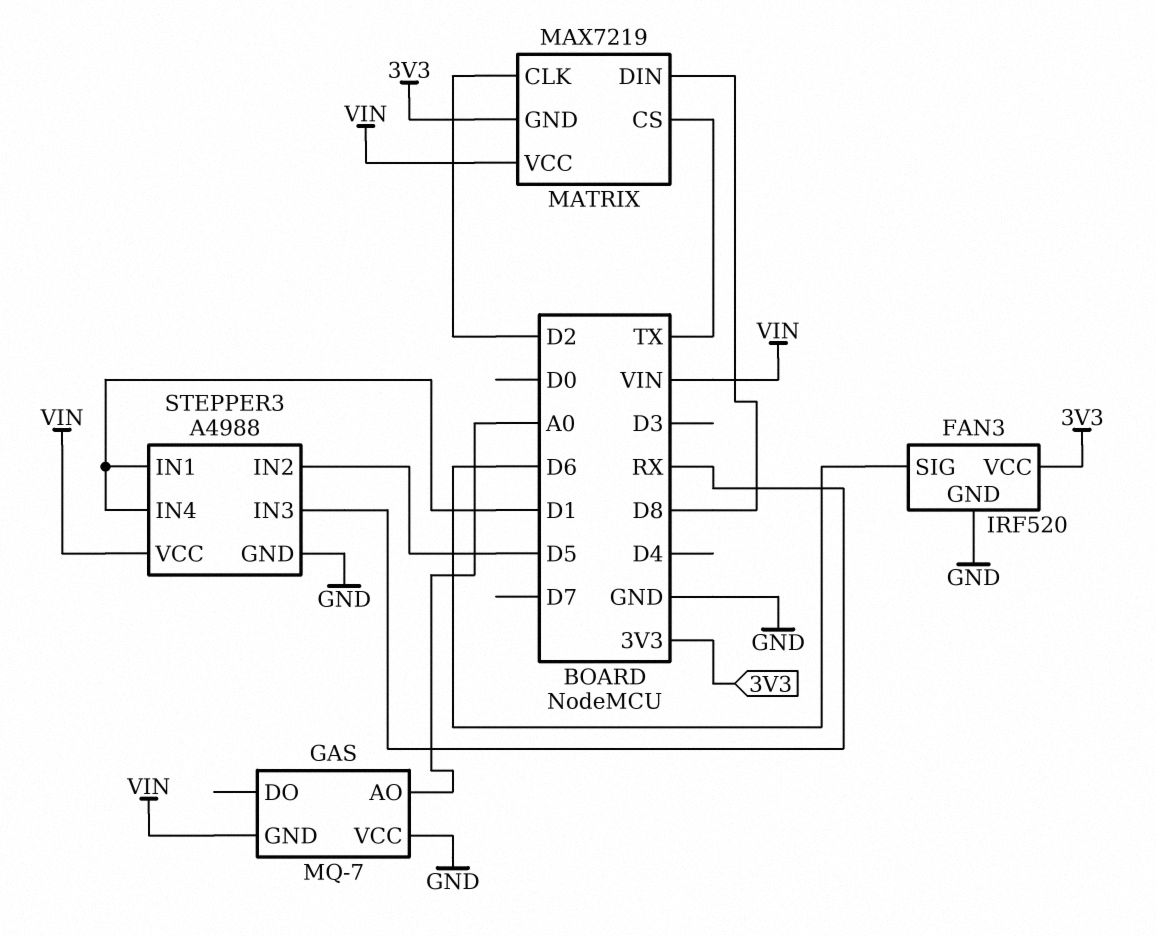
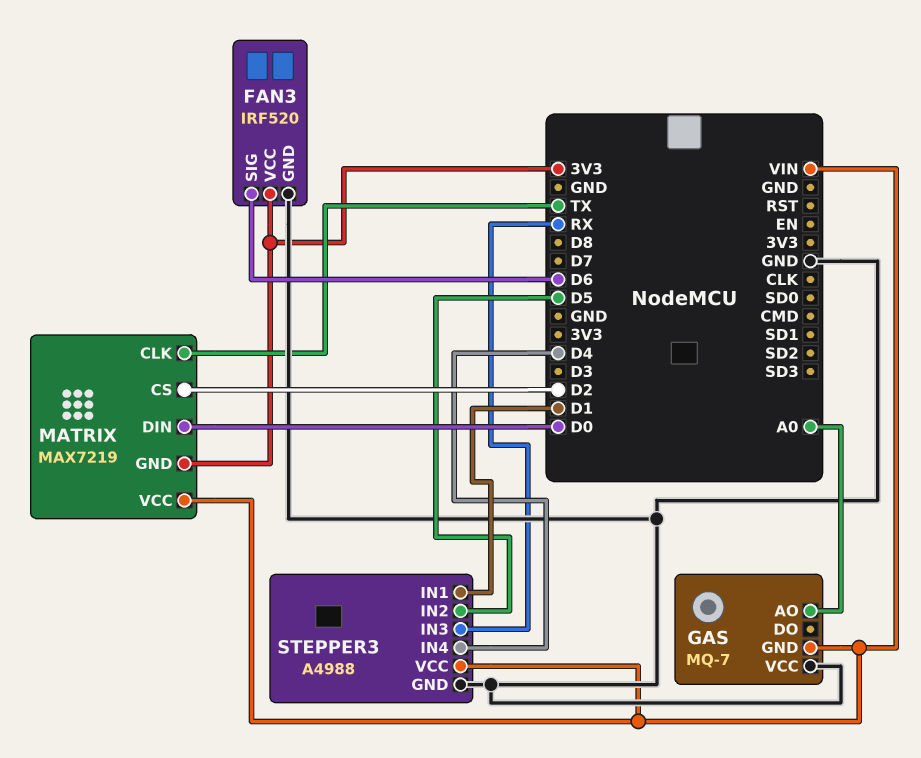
MATRIX pin CLK: D2 -> TX
MATRIX pin CS: TX -> D2
MATRIX pin DIN: D8 -> D0
STEPPER3 pin IN4: D1 -> D4

